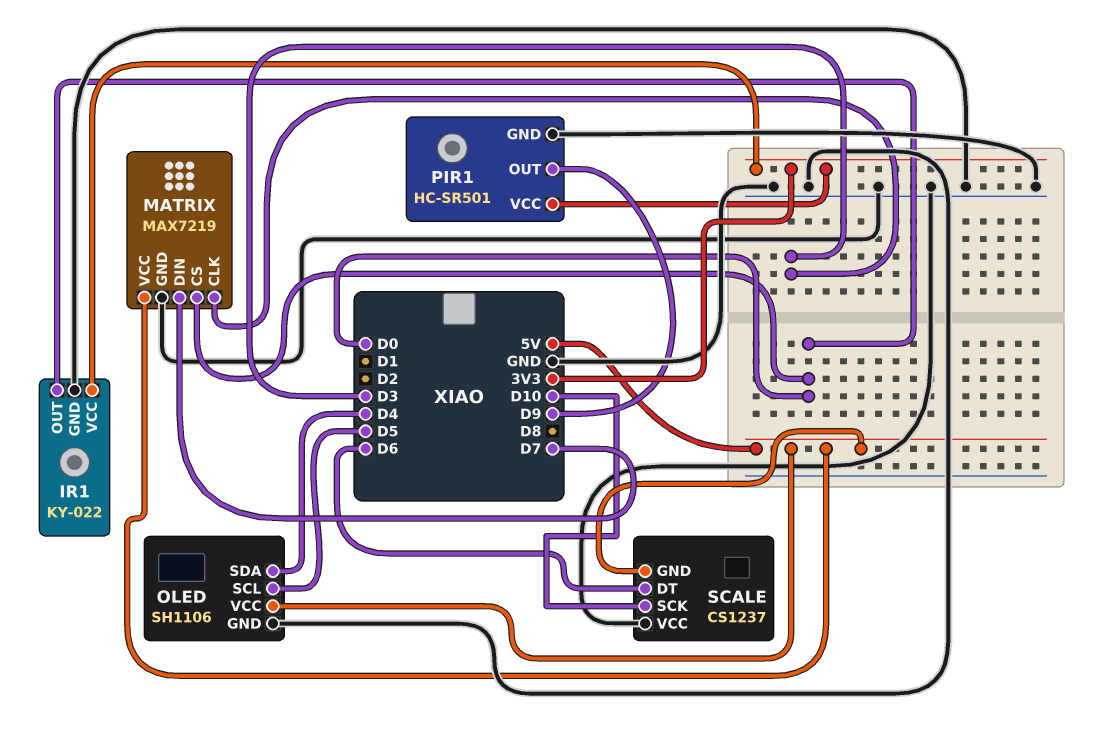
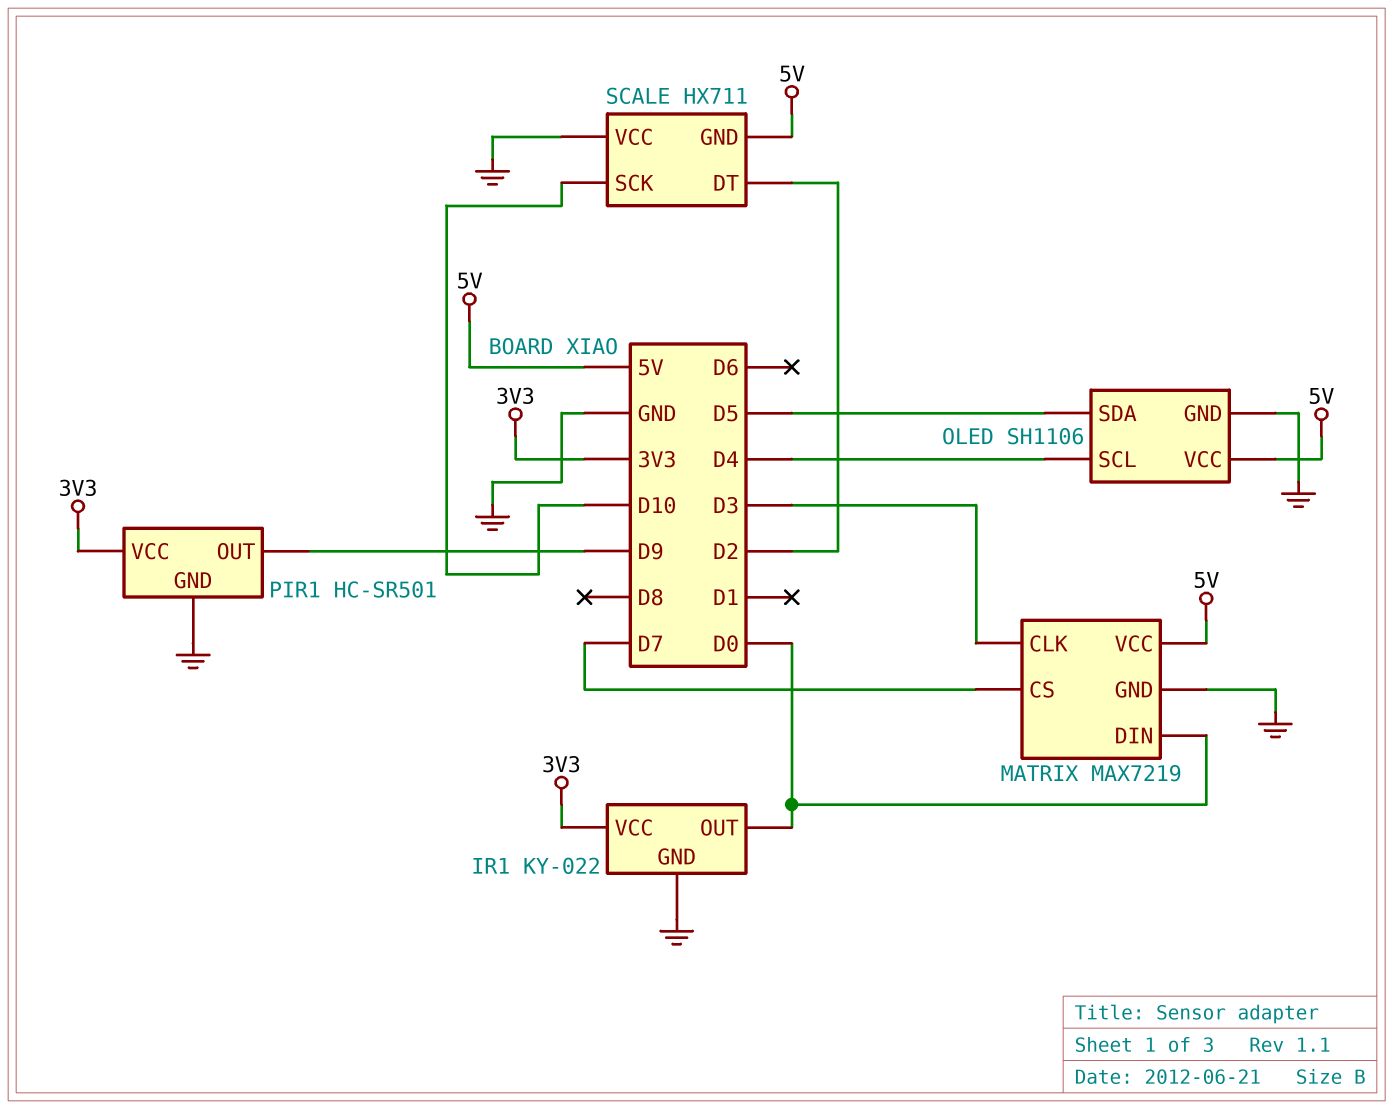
MATRIX pin CS: D0 -> D7
MATRIX pin DIN: D7 -> D0
OLED pin SCL: D5 -> D4
OLED pin SDA: D4 -> D5
SCALE: CS1237 -> HX711
SCALE pin DT: D6 -> D2

